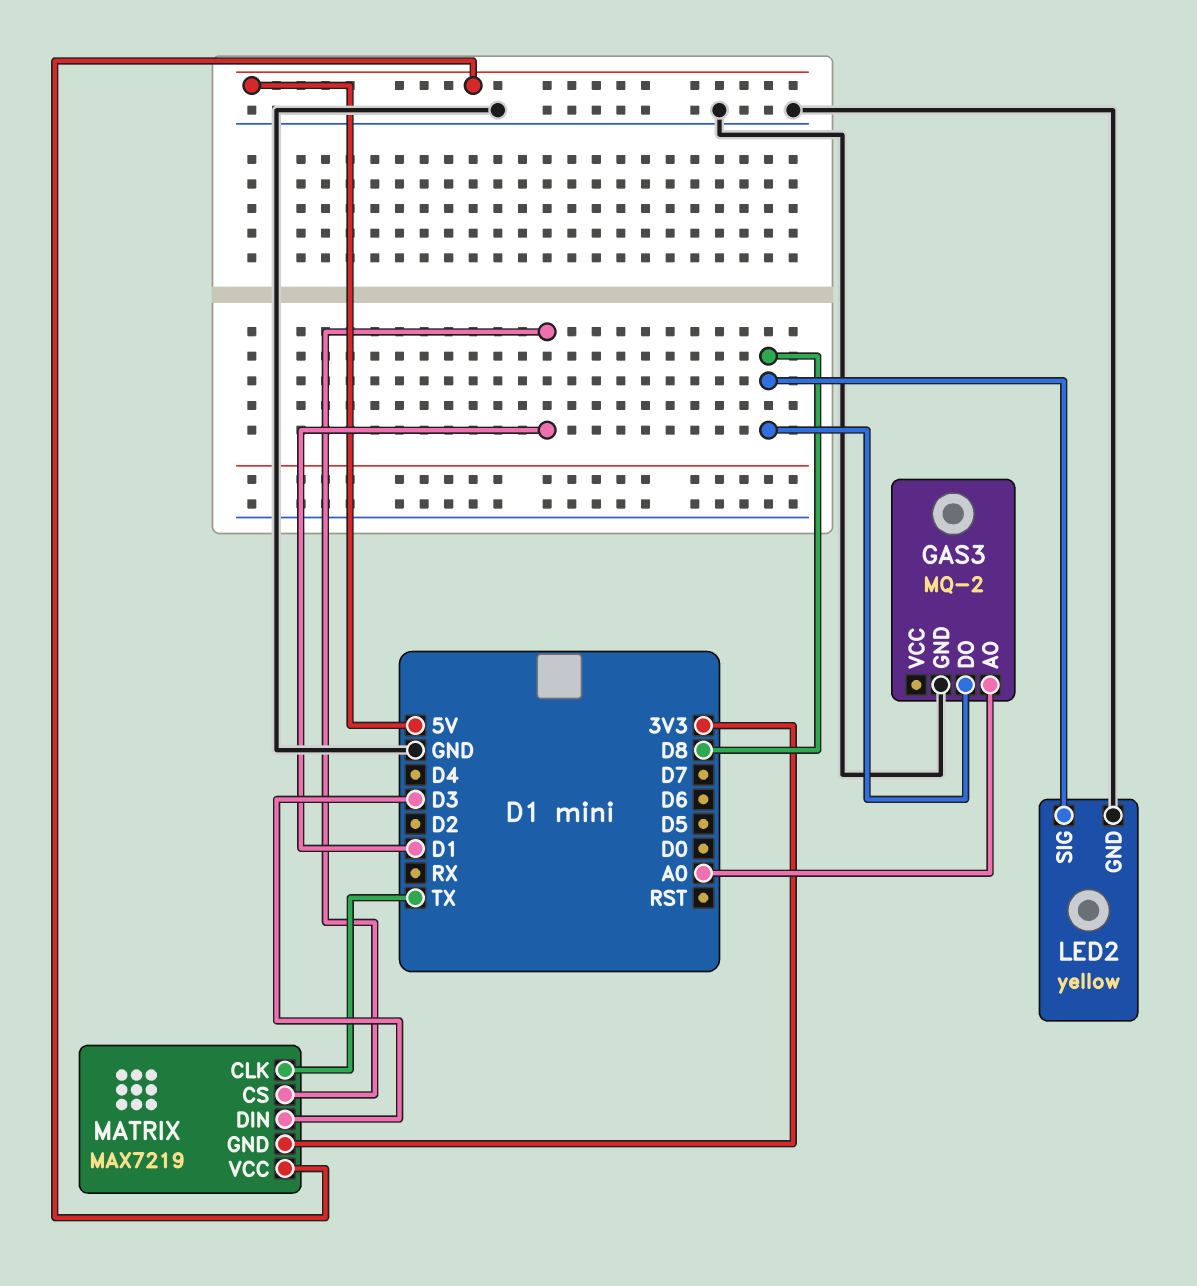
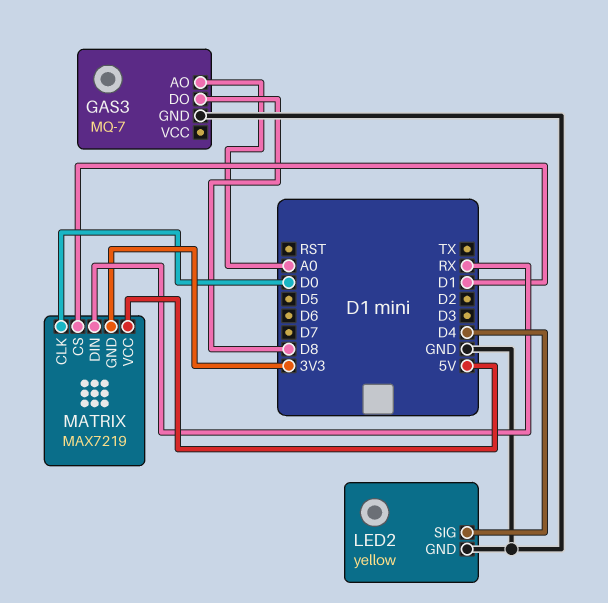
GAS3: MQ-2 -> MQ-7
LED2 pin SIG: D8 -> D4
MATRIX pin CLK: TX -> D0
MATRIX pin DIN: D3 -> RX

